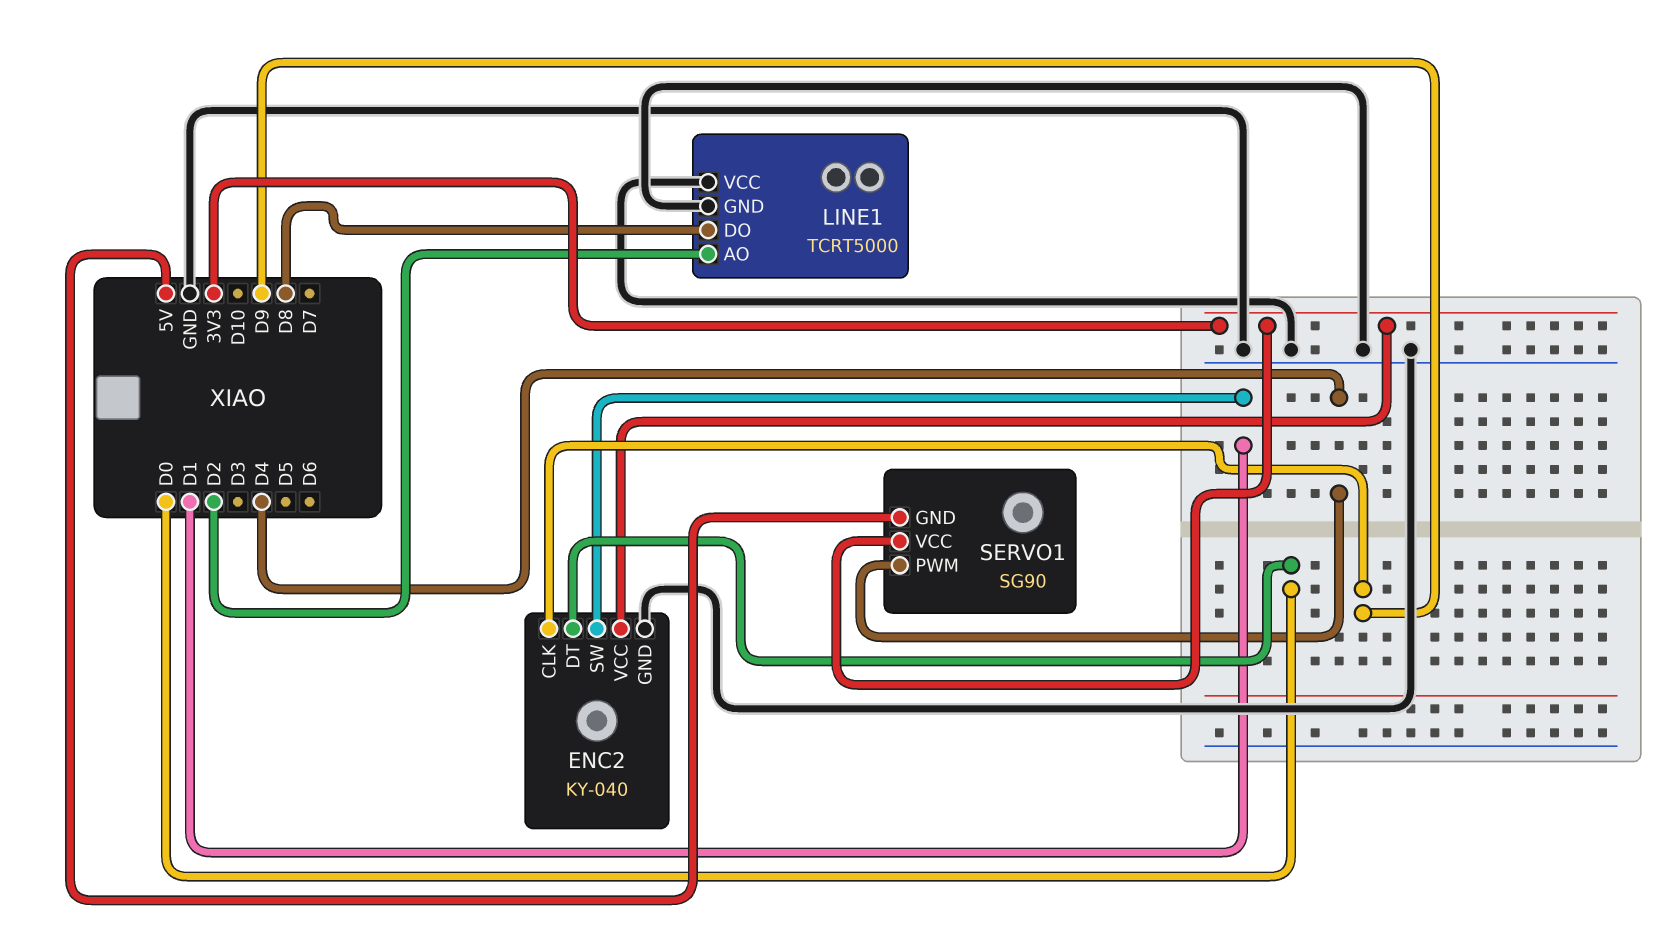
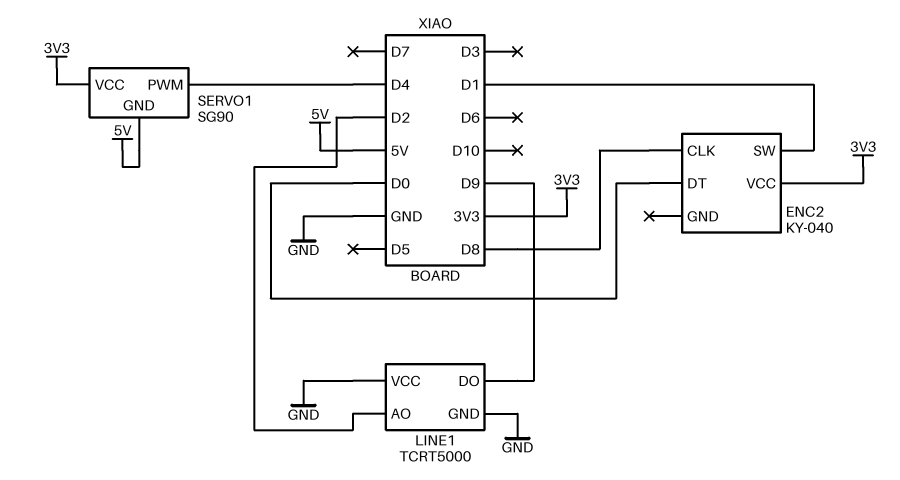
ENC2 pin CLK: D9 -> D8
ENC2 pin GND: GND -> none
LINE1 pin DO: D8 -> D9

